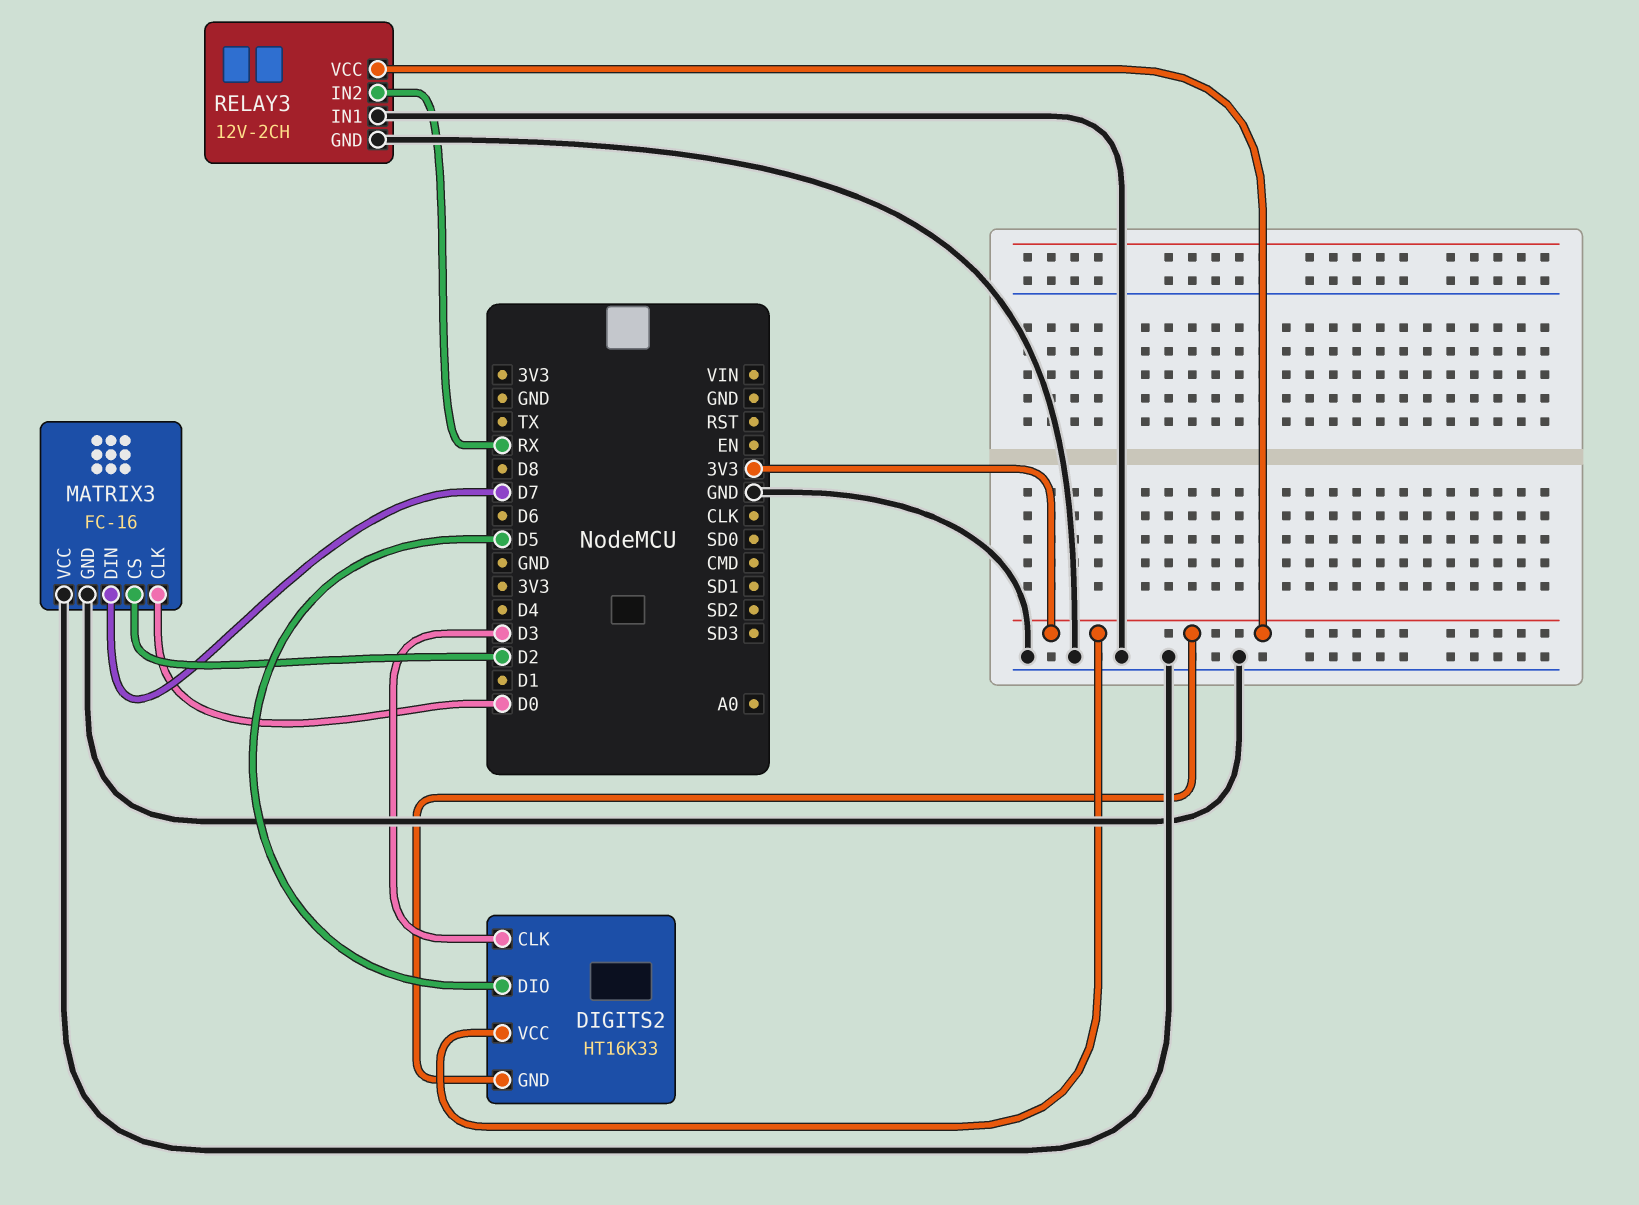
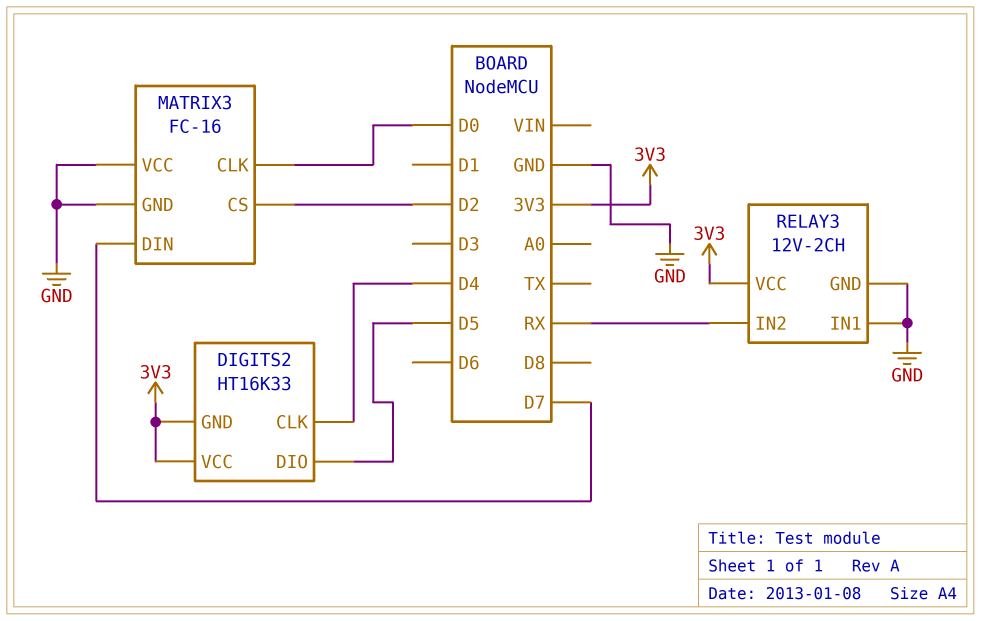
DIGITS2 pin CLK: D3 -> D4

